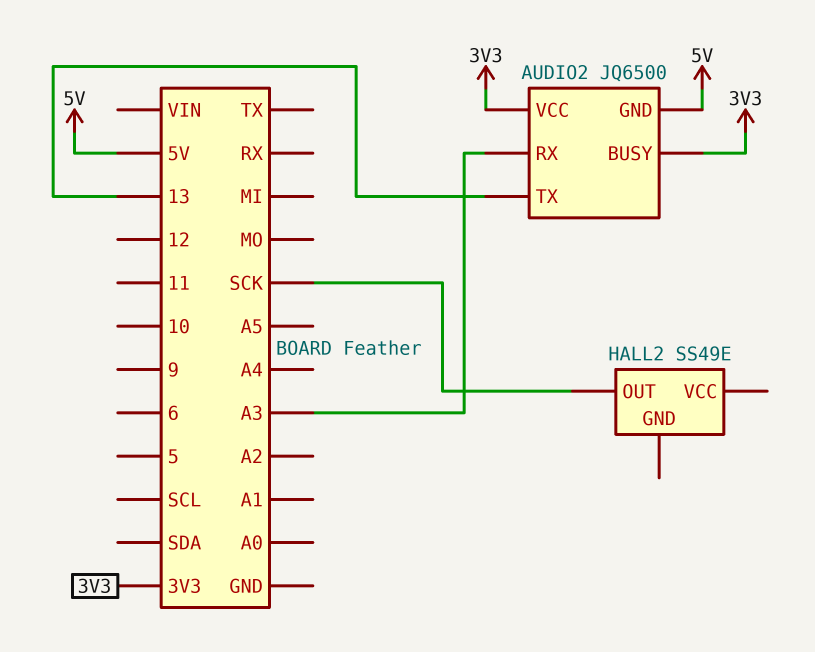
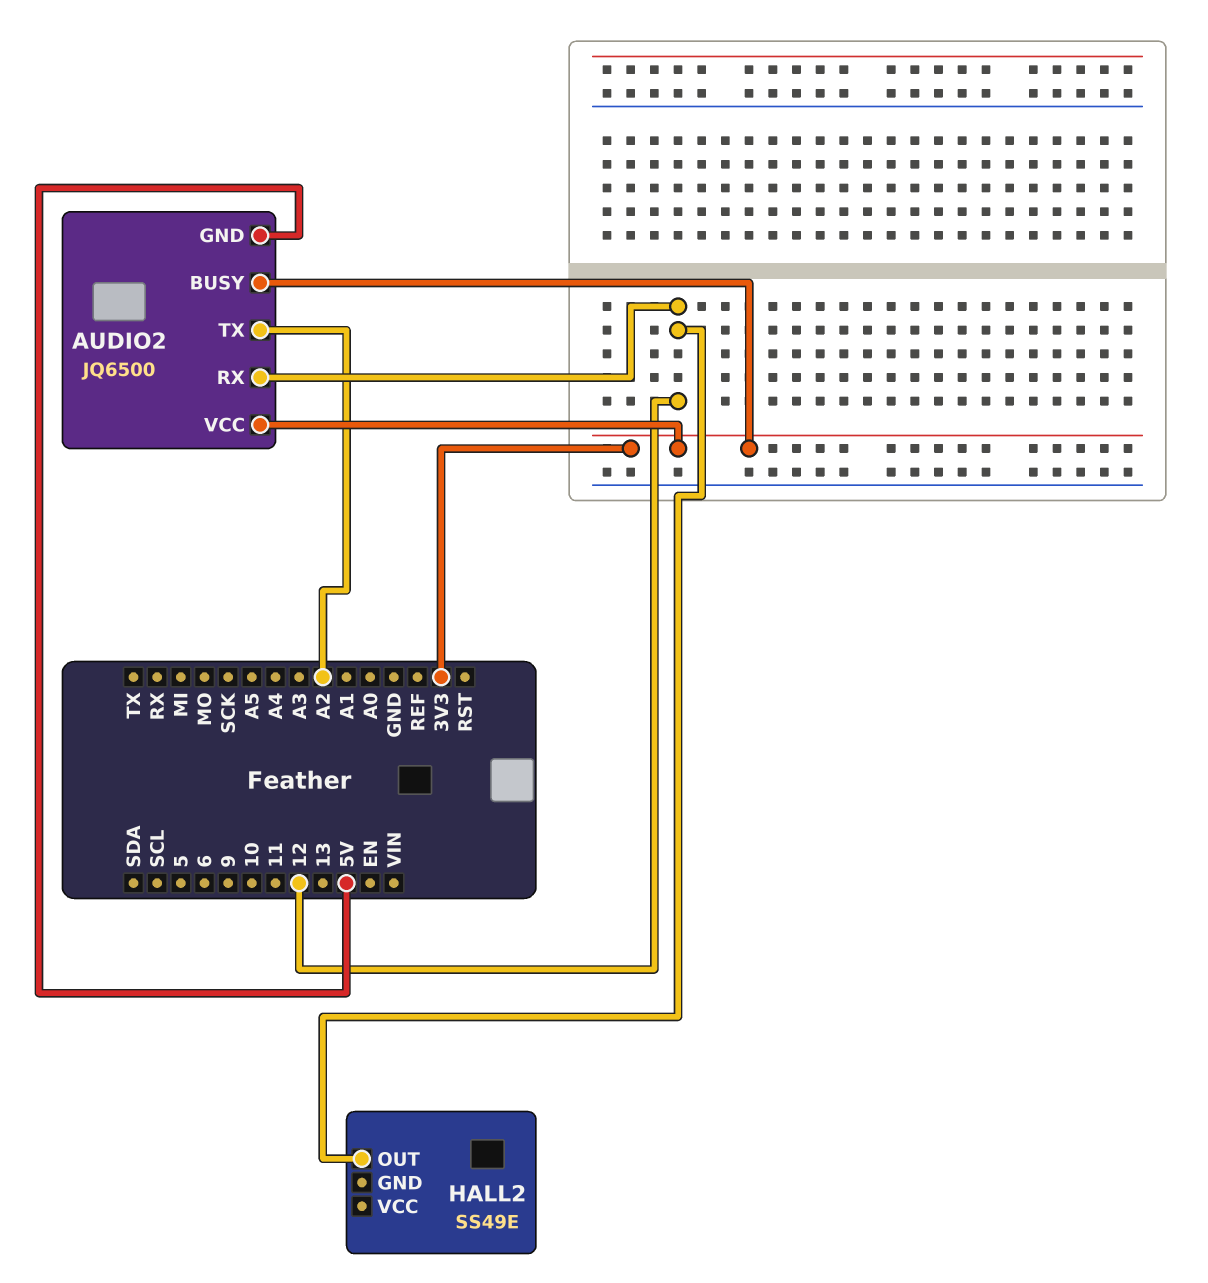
AUDIO2 pin RX: A3 -> 12
AUDIO2 pin TX: 13 -> A2
HALL2 pin OUT: SCK -> 12

